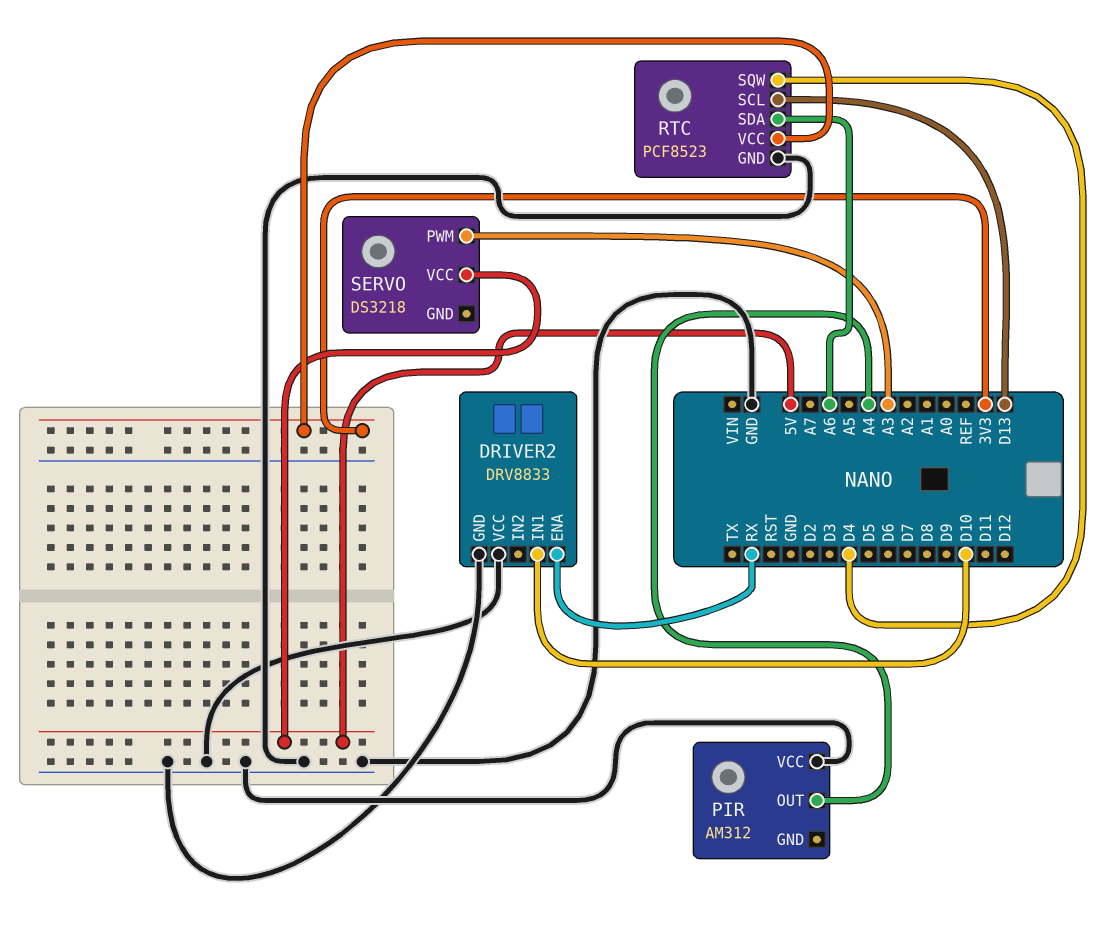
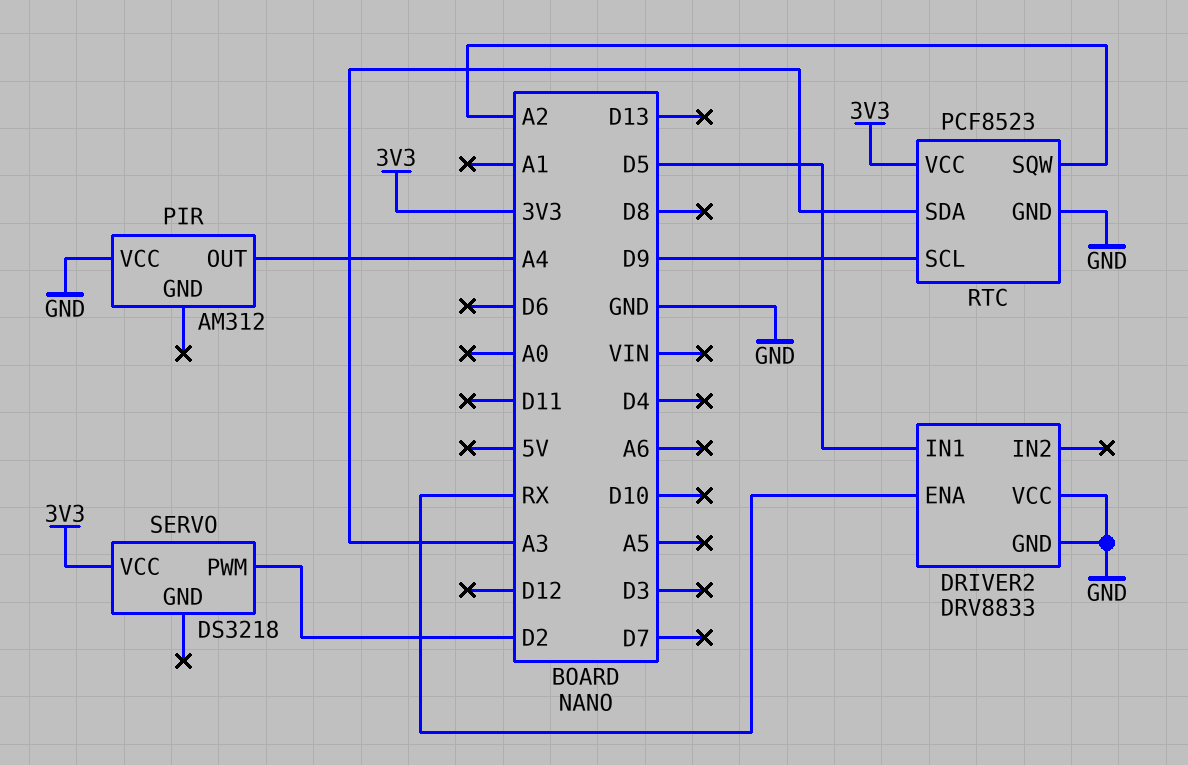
DRIVER2 pin IN1: D10 -> D5
RTC pin SCL: D13 -> D9
RTC pin SDA: A6 -> A3
RTC pin SQW: D4 -> A2
SERVO pin PWM: A3 -> D2
SERVO pin VCC: 5V -> 3V3

